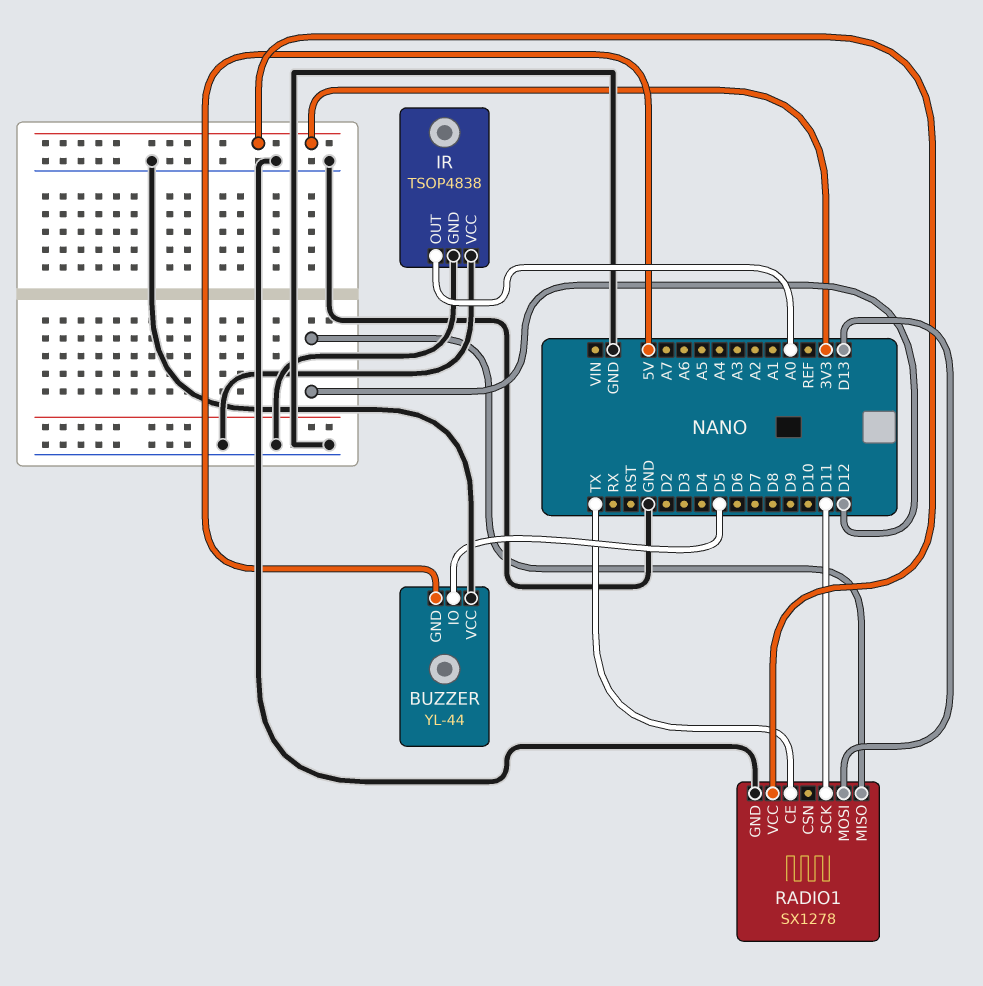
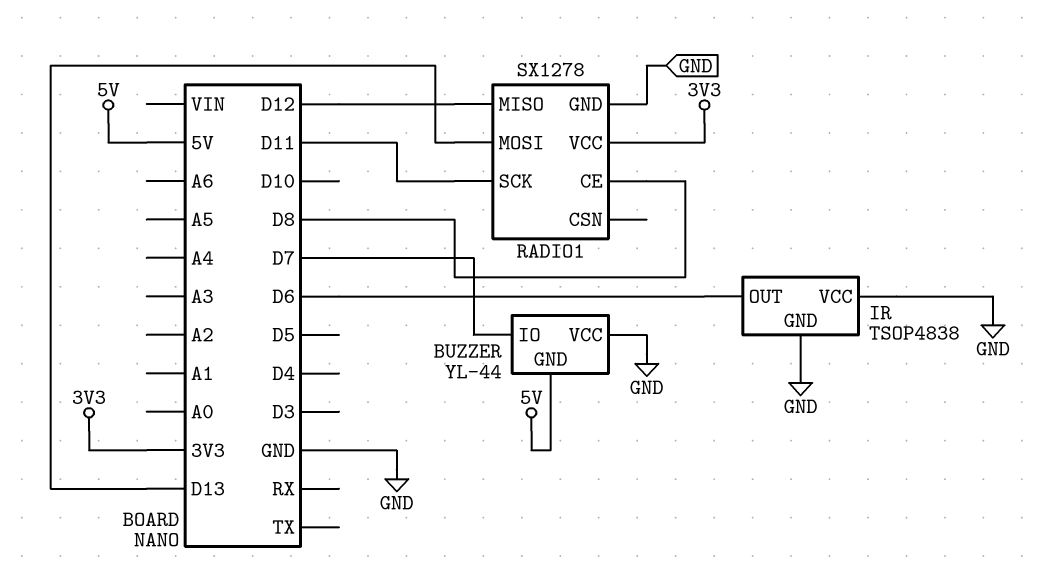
BUZZER pin IO: D5 -> D7
IR pin OUT: A0 -> D6
RADIO1 pin CE: TX -> D8

